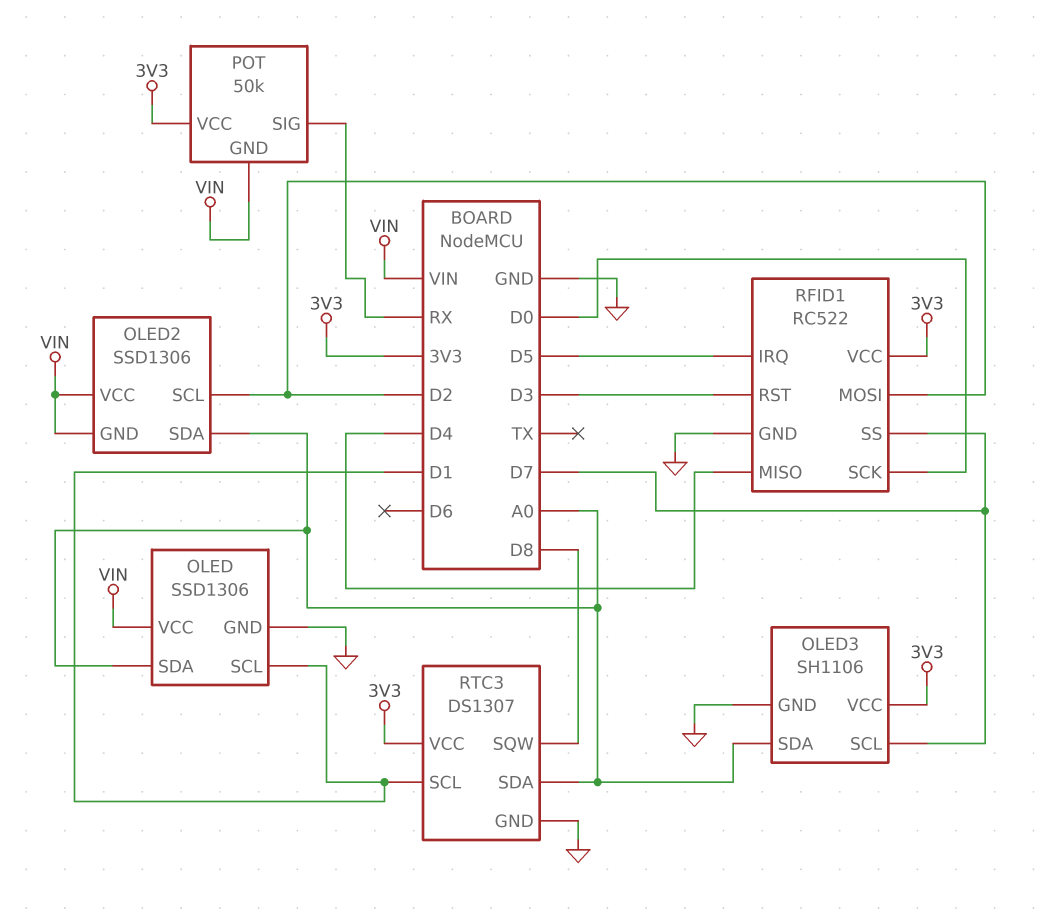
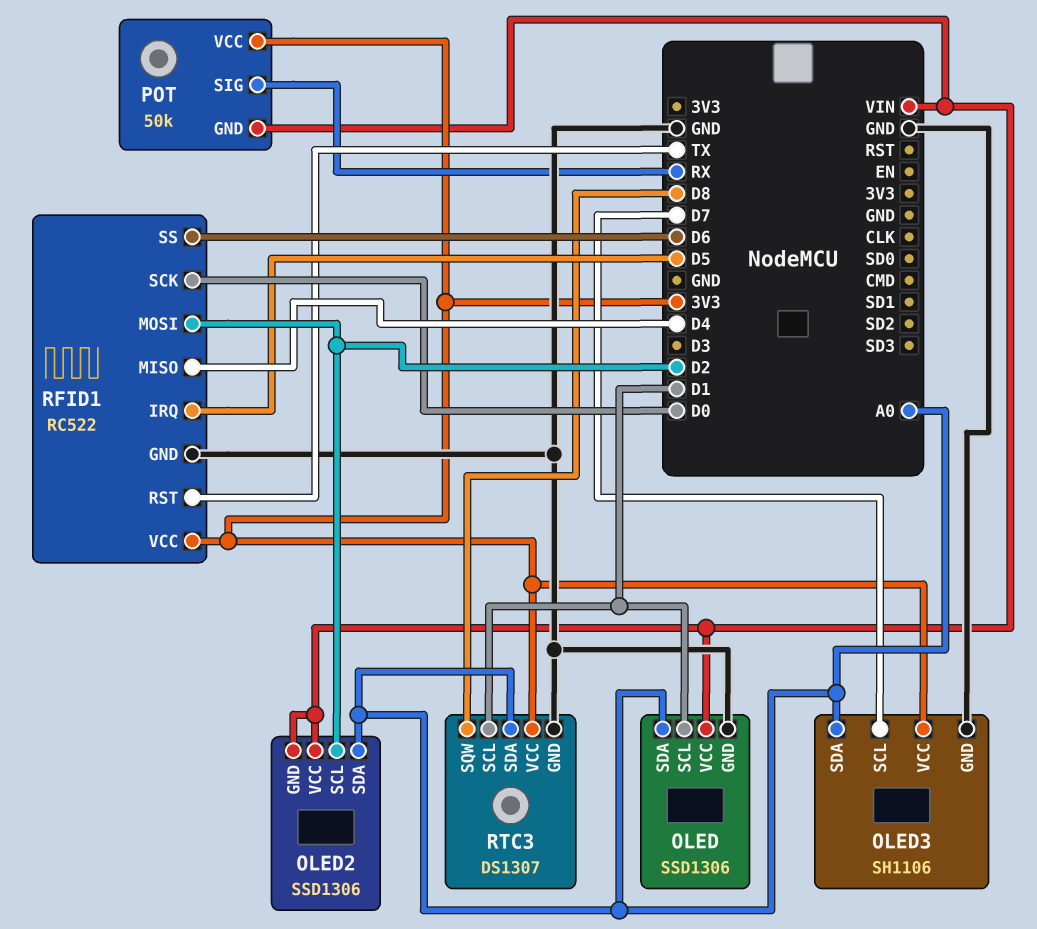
RFID1 pin RST: D3 -> TX
RFID1 pin SS: D7 -> D6

